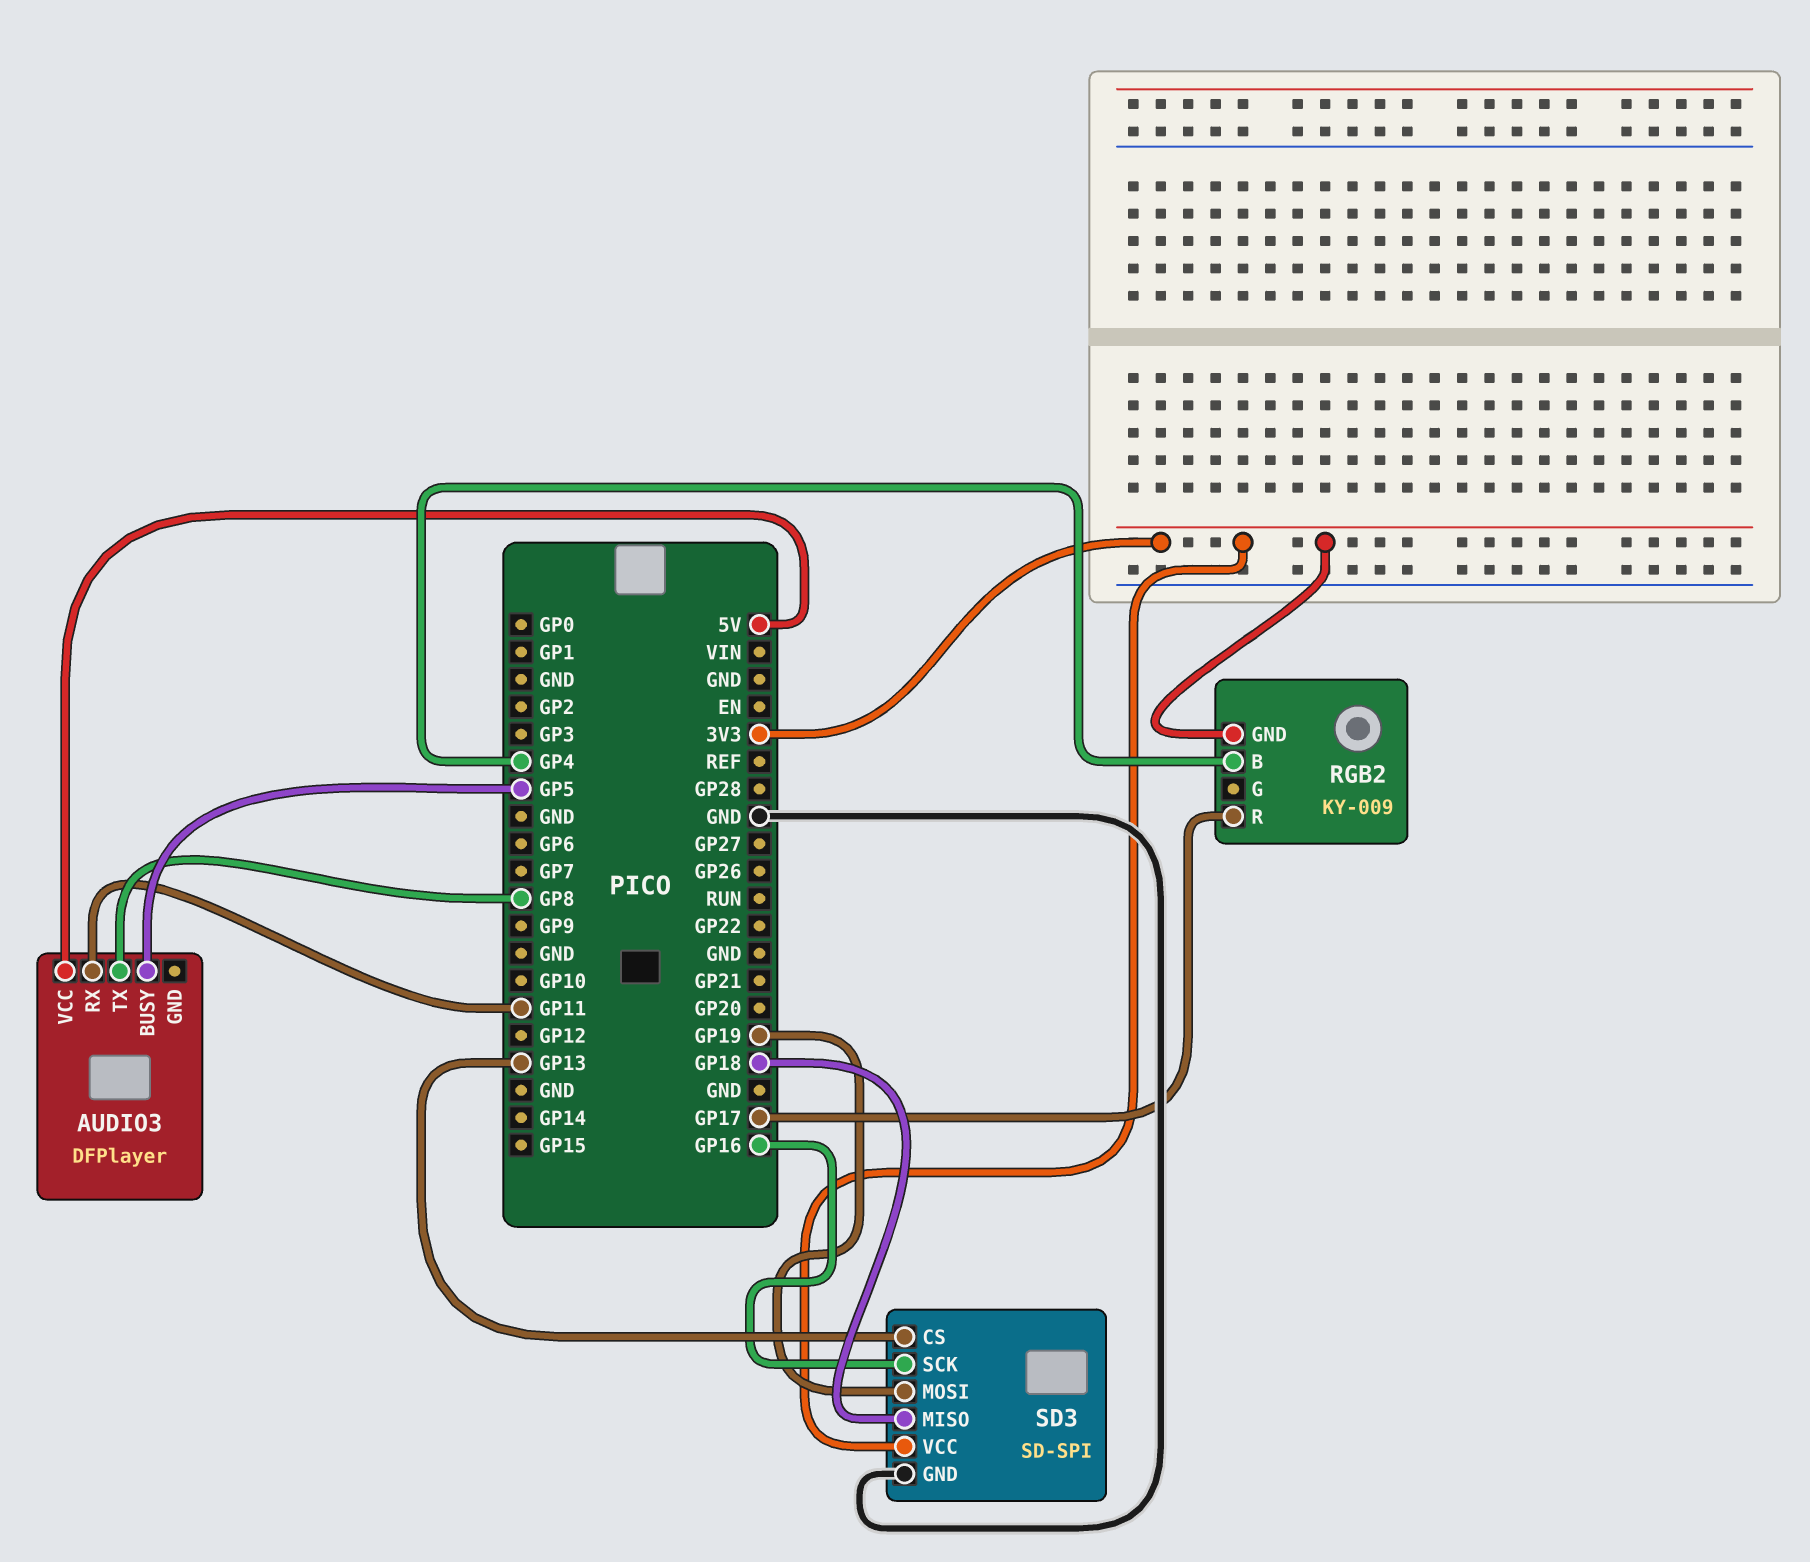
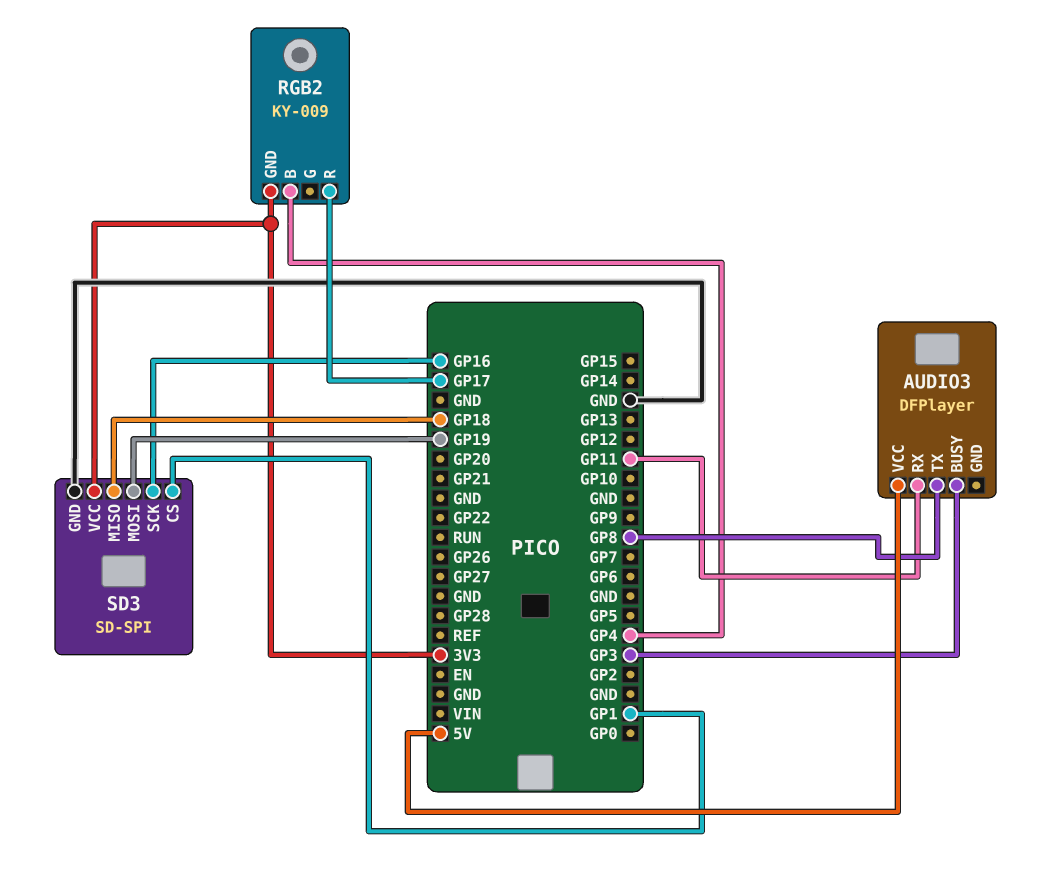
AUDIO3 pin BUSY: GP5 -> GP3
SD3 pin CS: GP13 -> GP1

